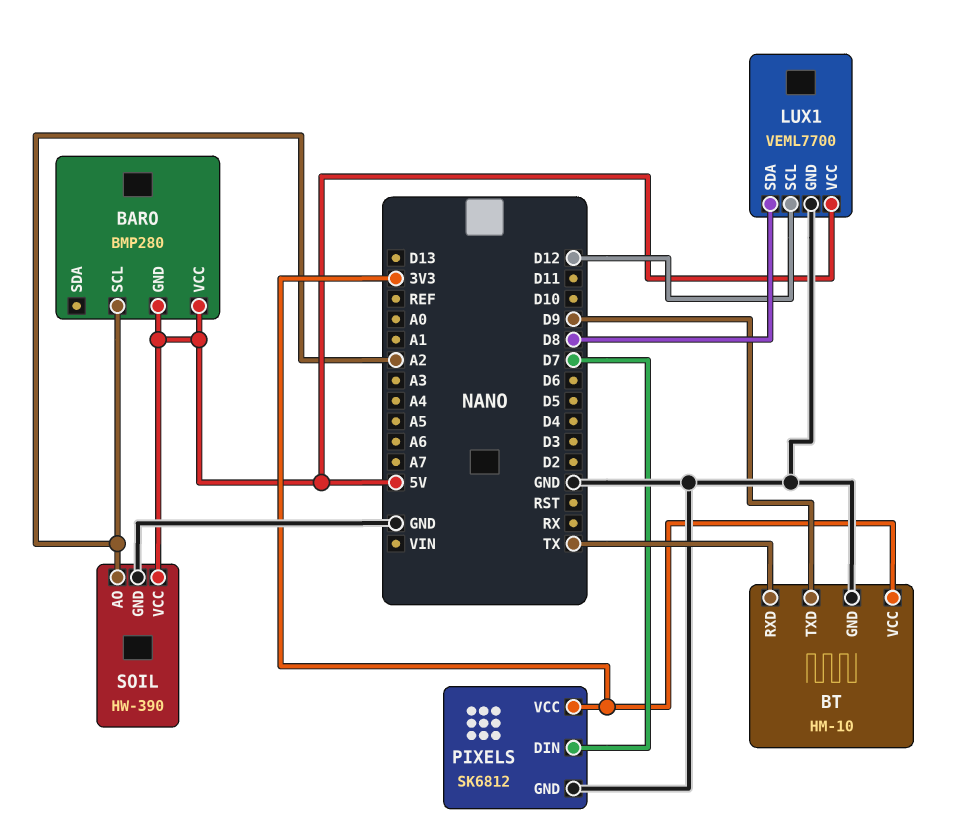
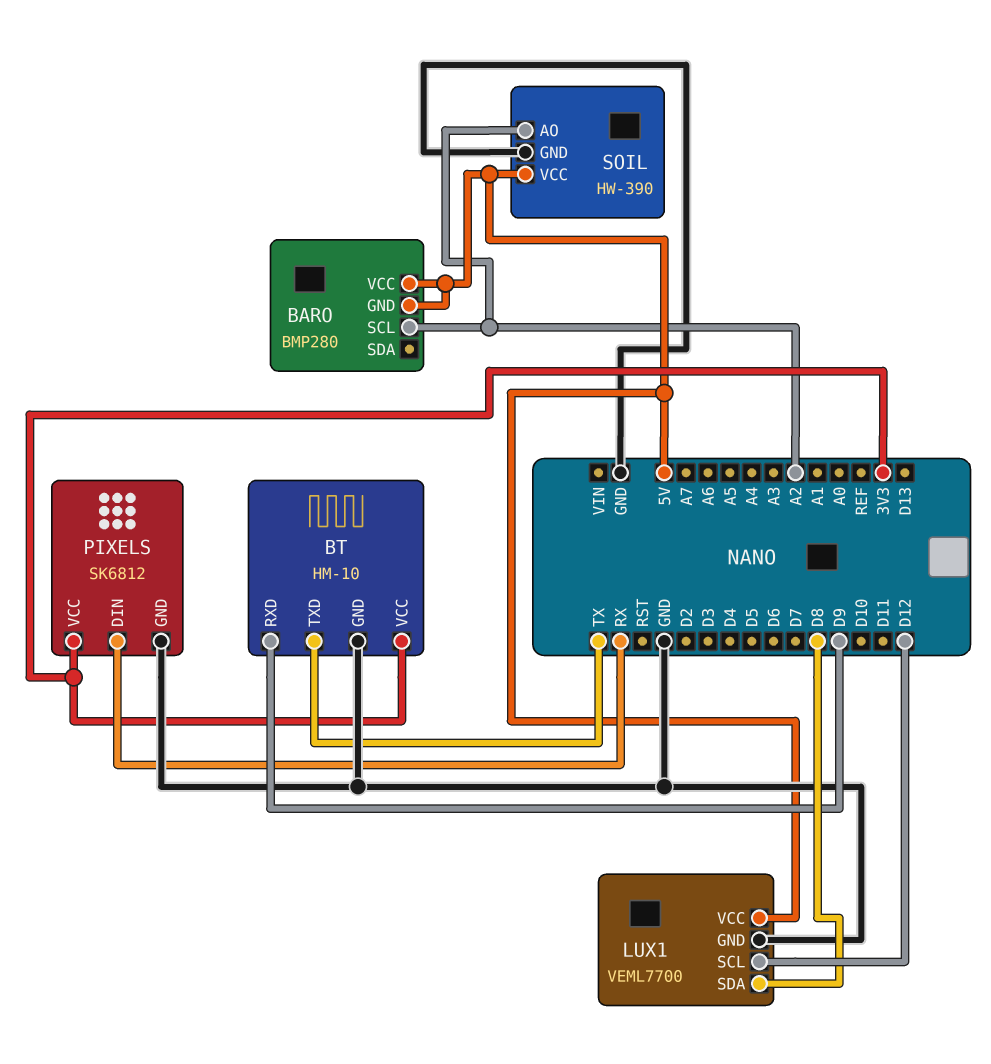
BT pin RXD: TX -> D9
BT pin TXD: D9 -> TX
PIXELS pin DIN: D7 -> RX

